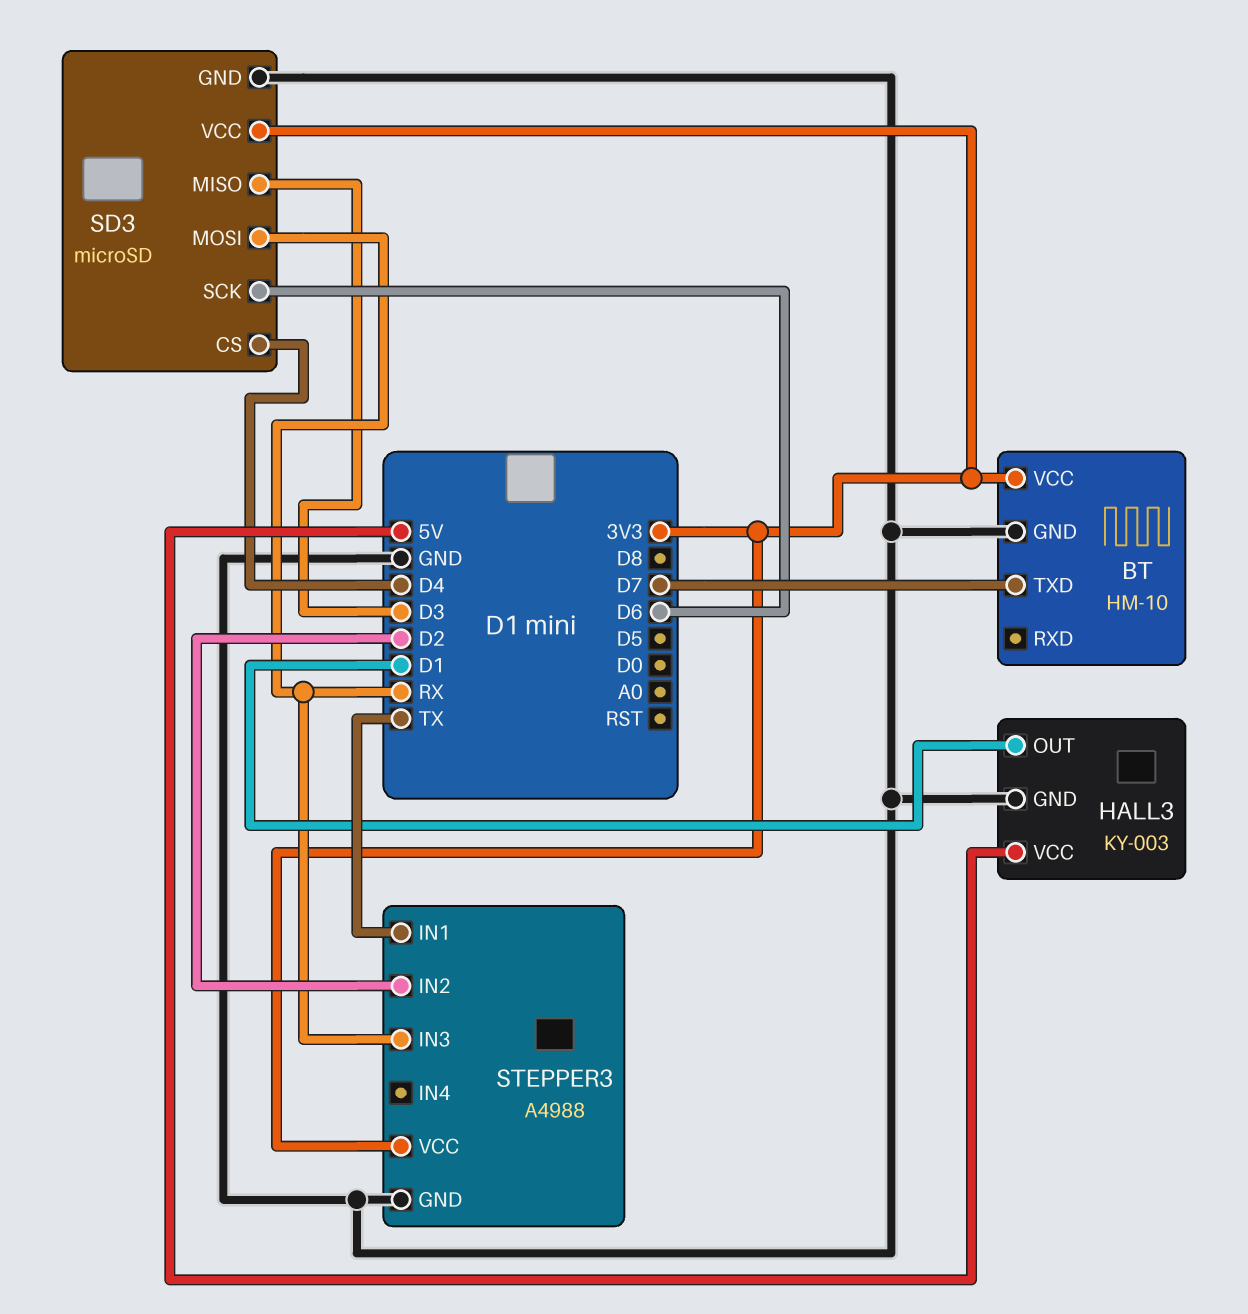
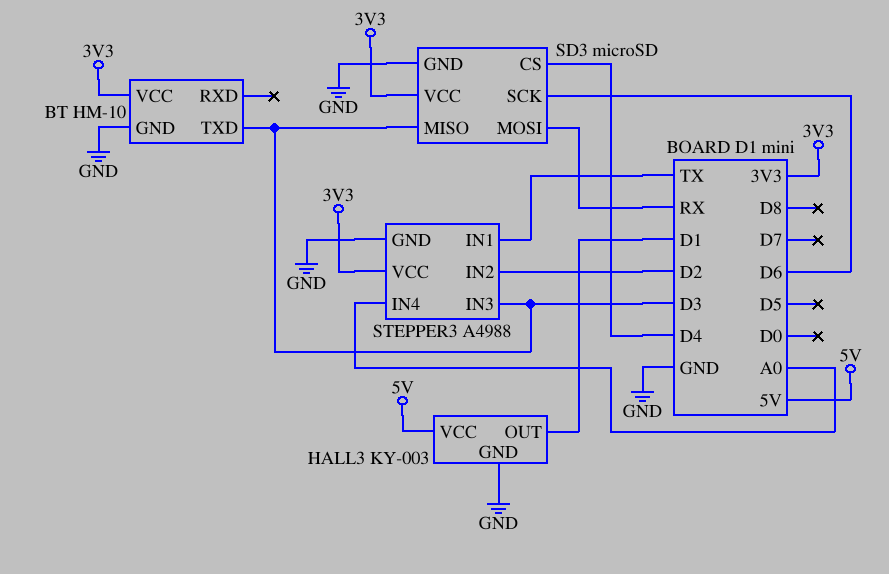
BT pin TXD: D7 -> D3
STEPPER3 pin IN3: RX -> D3
STEPPER3 pin IN4: none -> A0

